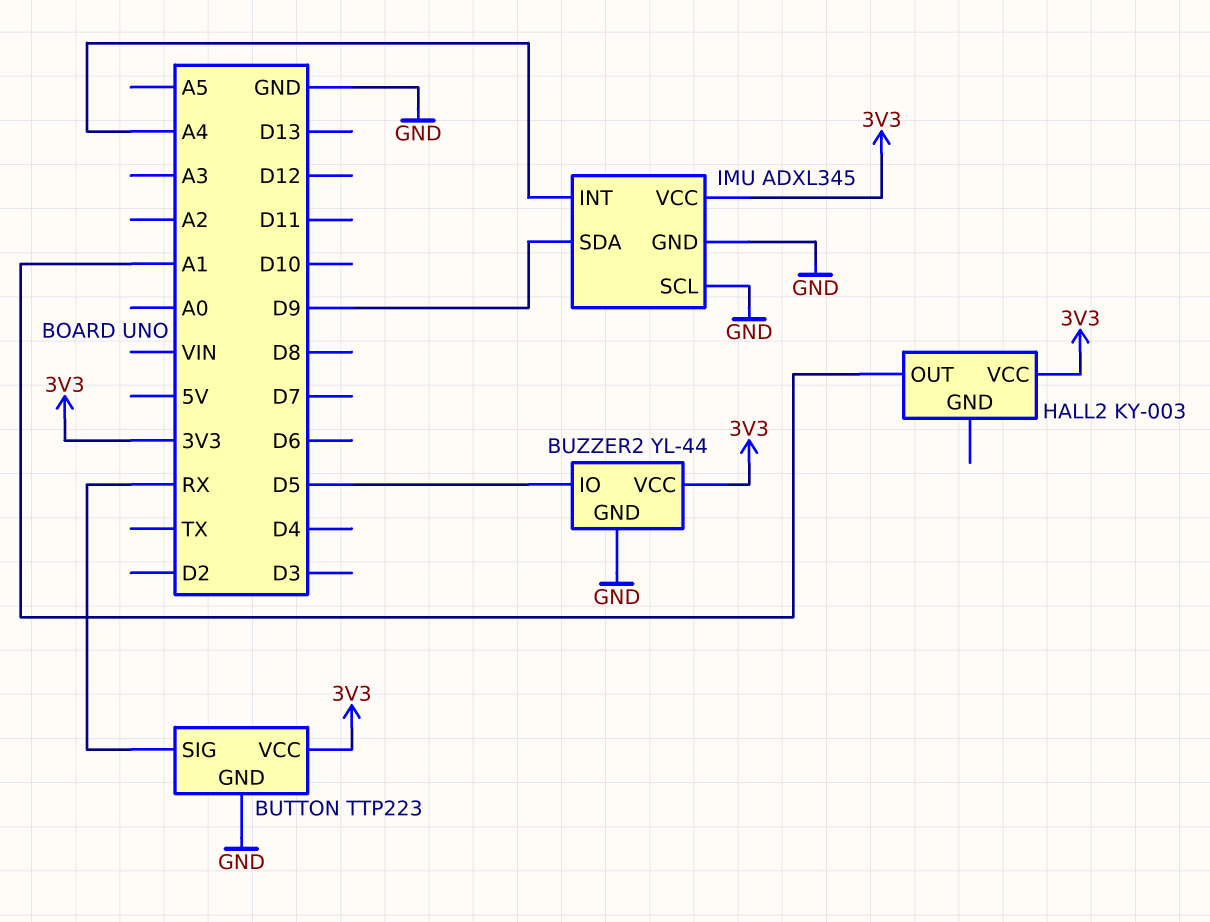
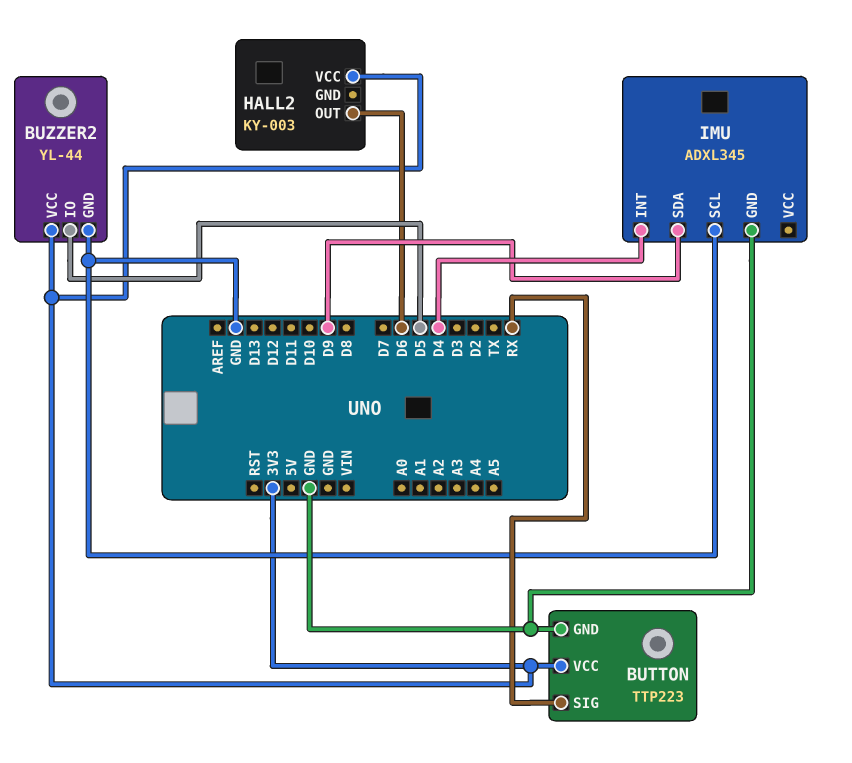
HALL2 pin OUT: A1 -> D6
IMU pin INT: A4 -> D4
IMU pin VCC: 3V3 -> none

